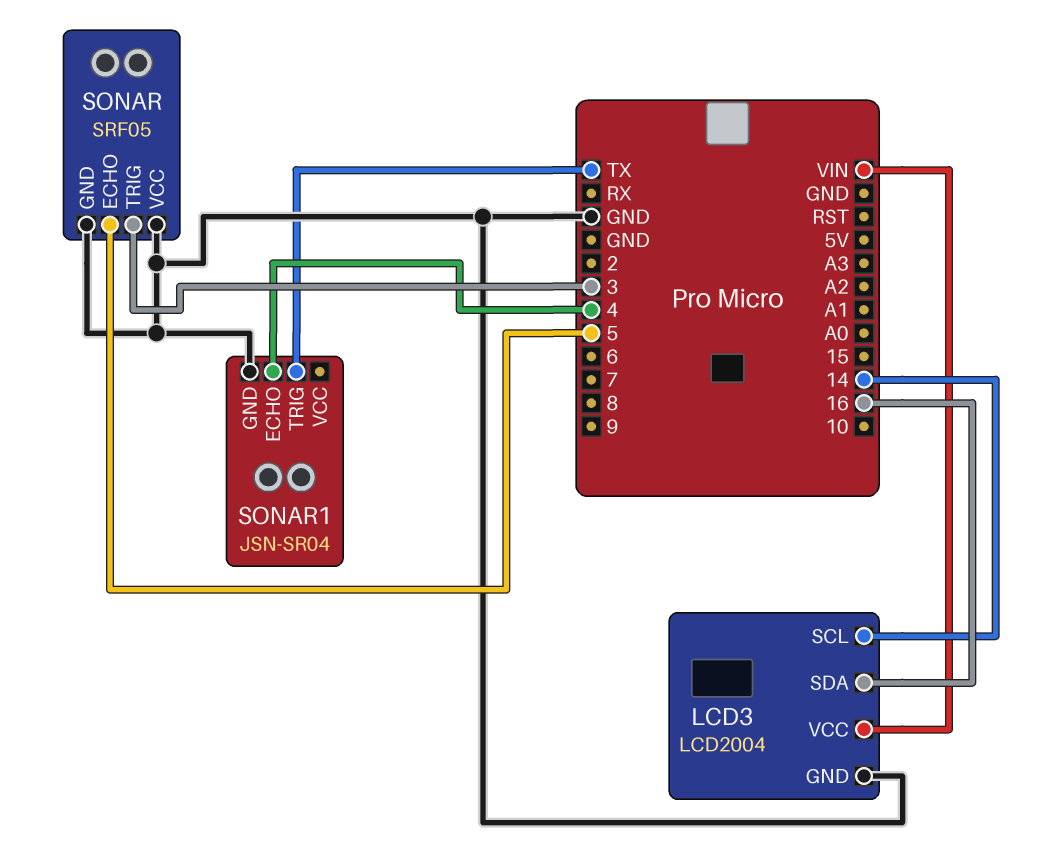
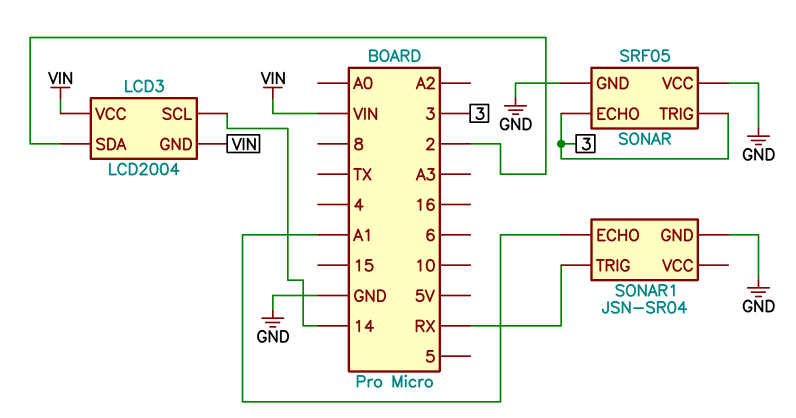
LCD3 pin GND: GND -> VIN
LCD3 pin SDA: 16 -> 2
SONAR pin ECHO: 5 -> 3
SONAR1 pin ECHO: 4 -> A1
SONAR1 pin TRIG: TX -> RX

